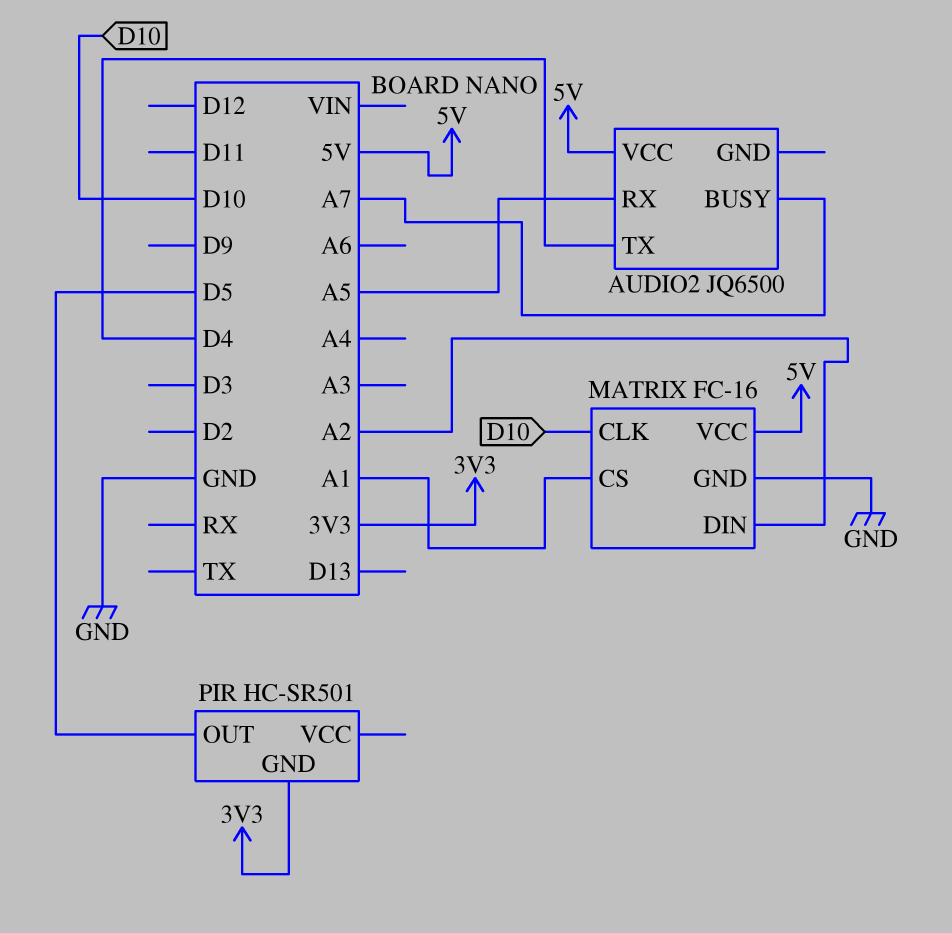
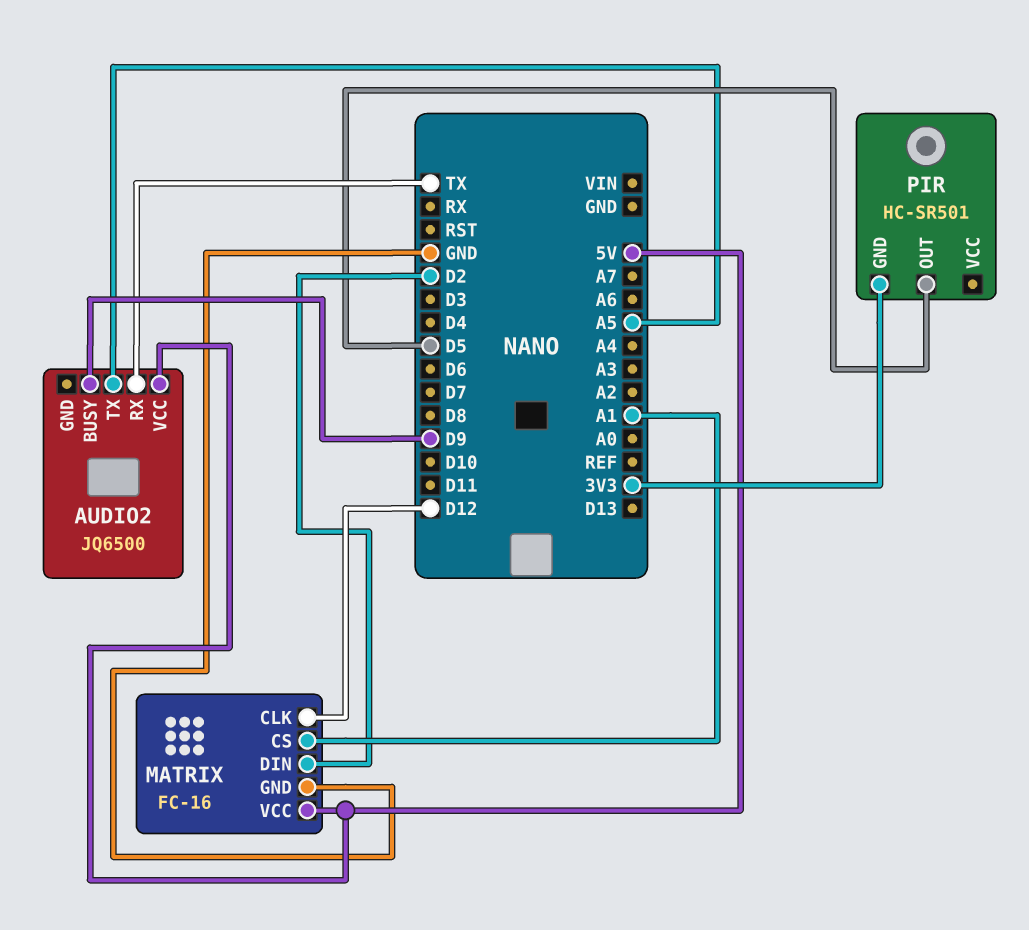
AUDIO2 pin BUSY: A7 -> D9
AUDIO2 pin RX: A5 -> TX
AUDIO2 pin TX: D4 -> A5
MATRIX pin CLK: D10 -> D12
MATRIX pin DIN: A2 -> D2

